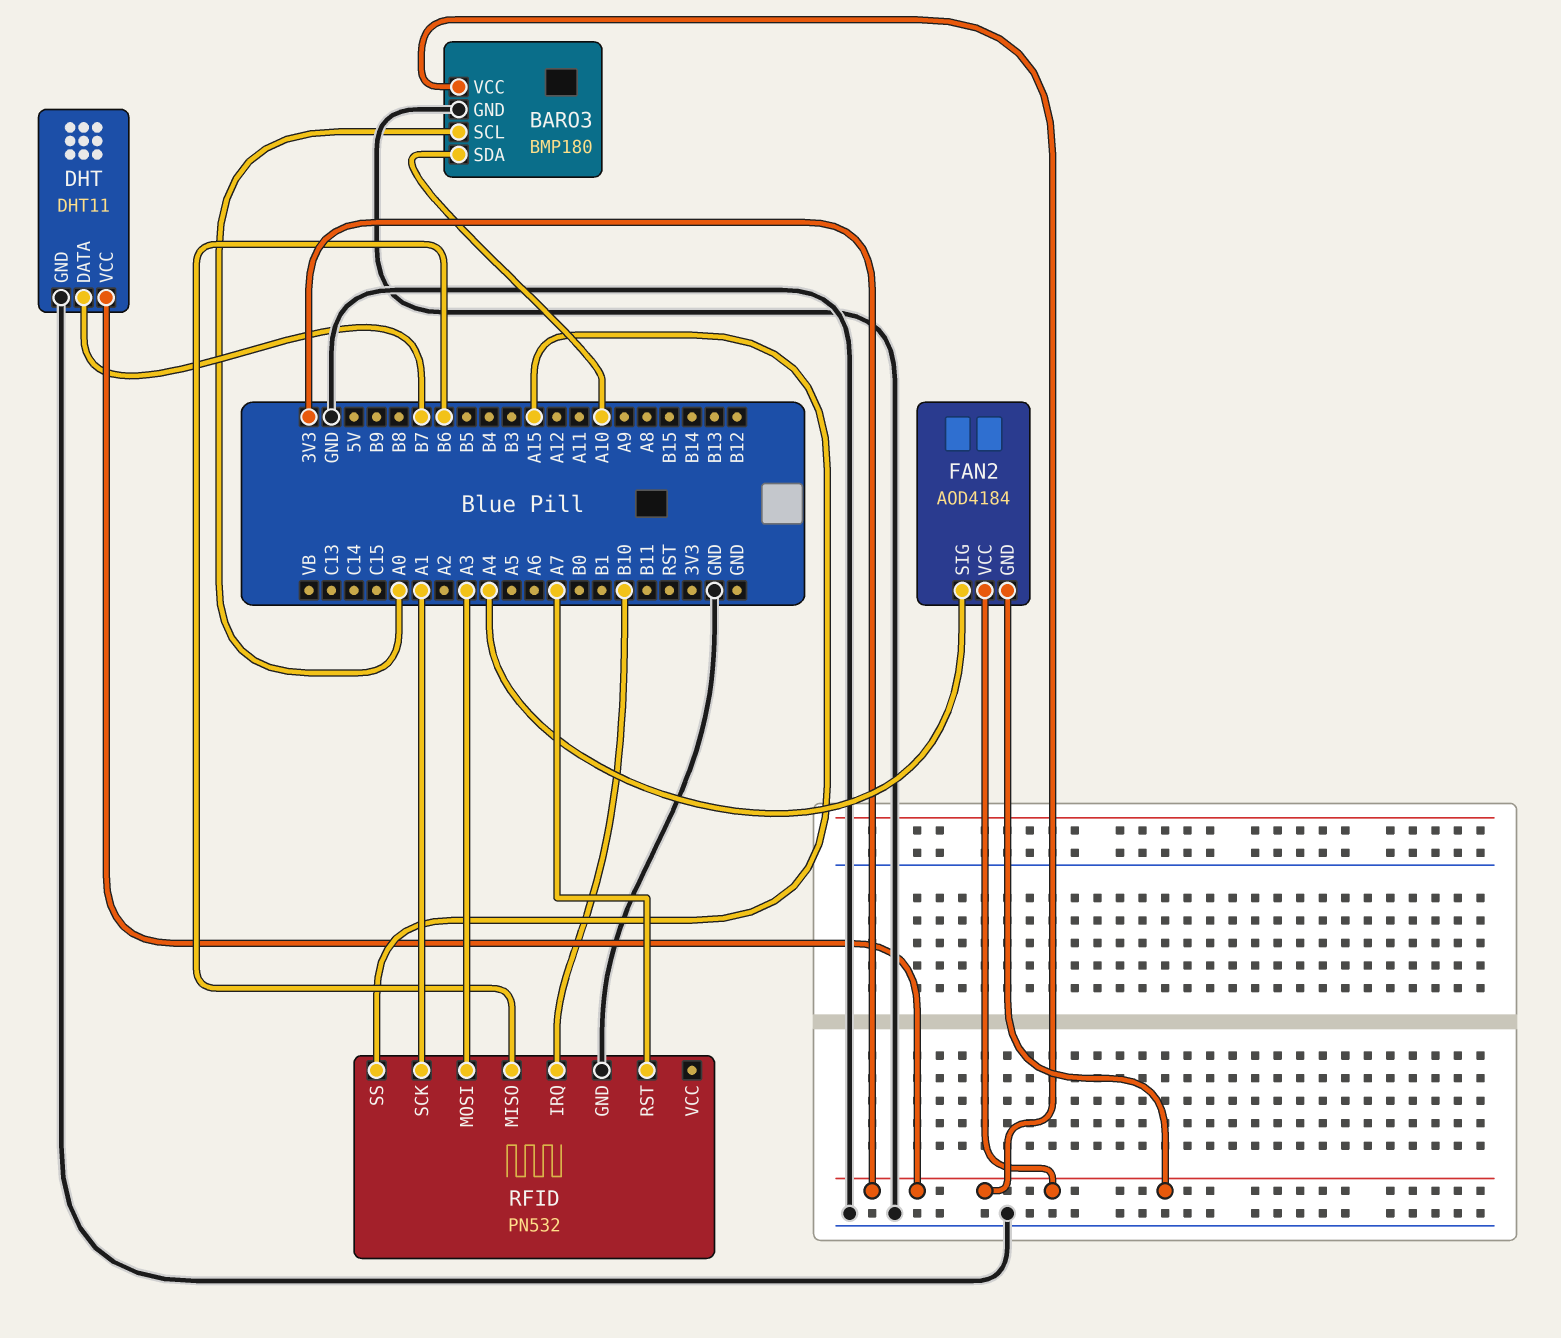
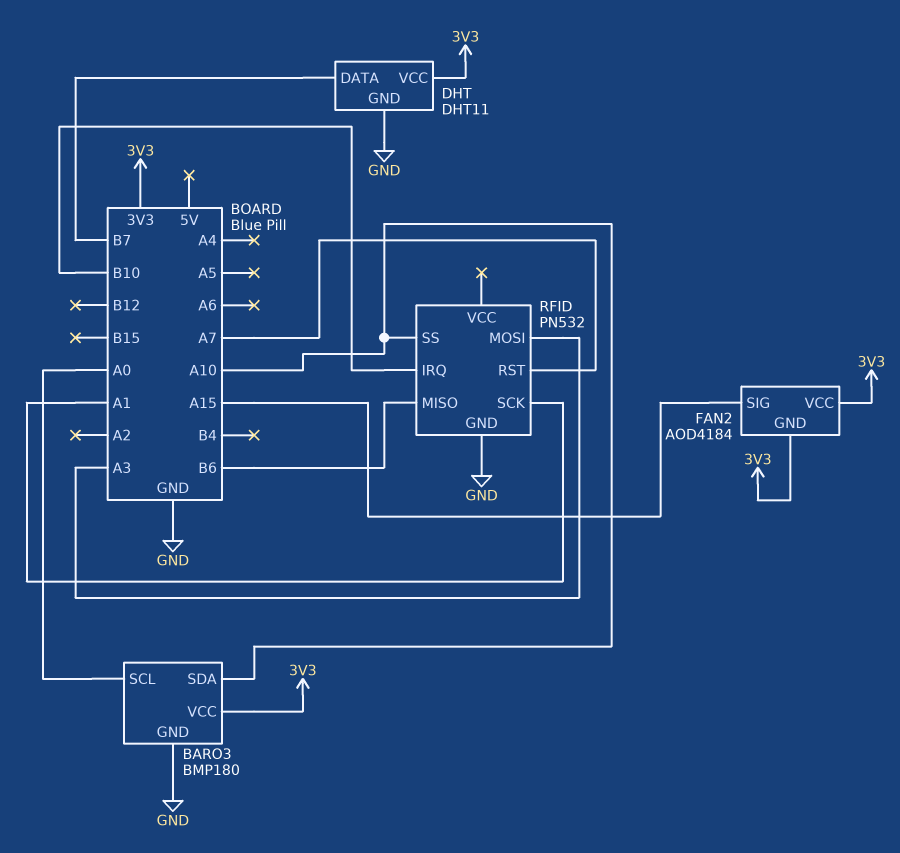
FAN2 pin SIG: A4 -> A15
RFID pin SS: A15 -> A10

